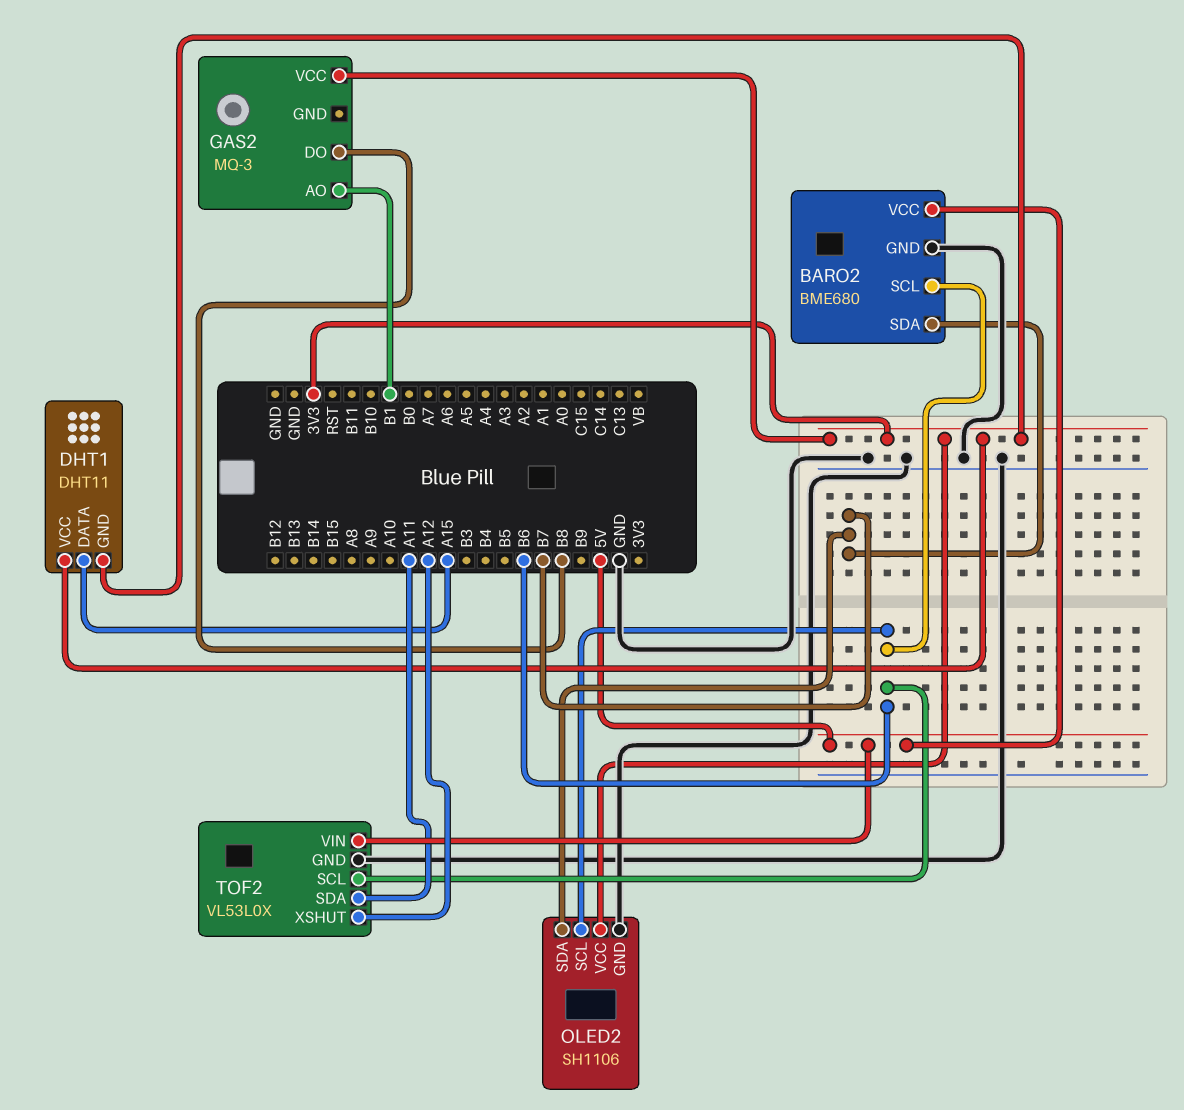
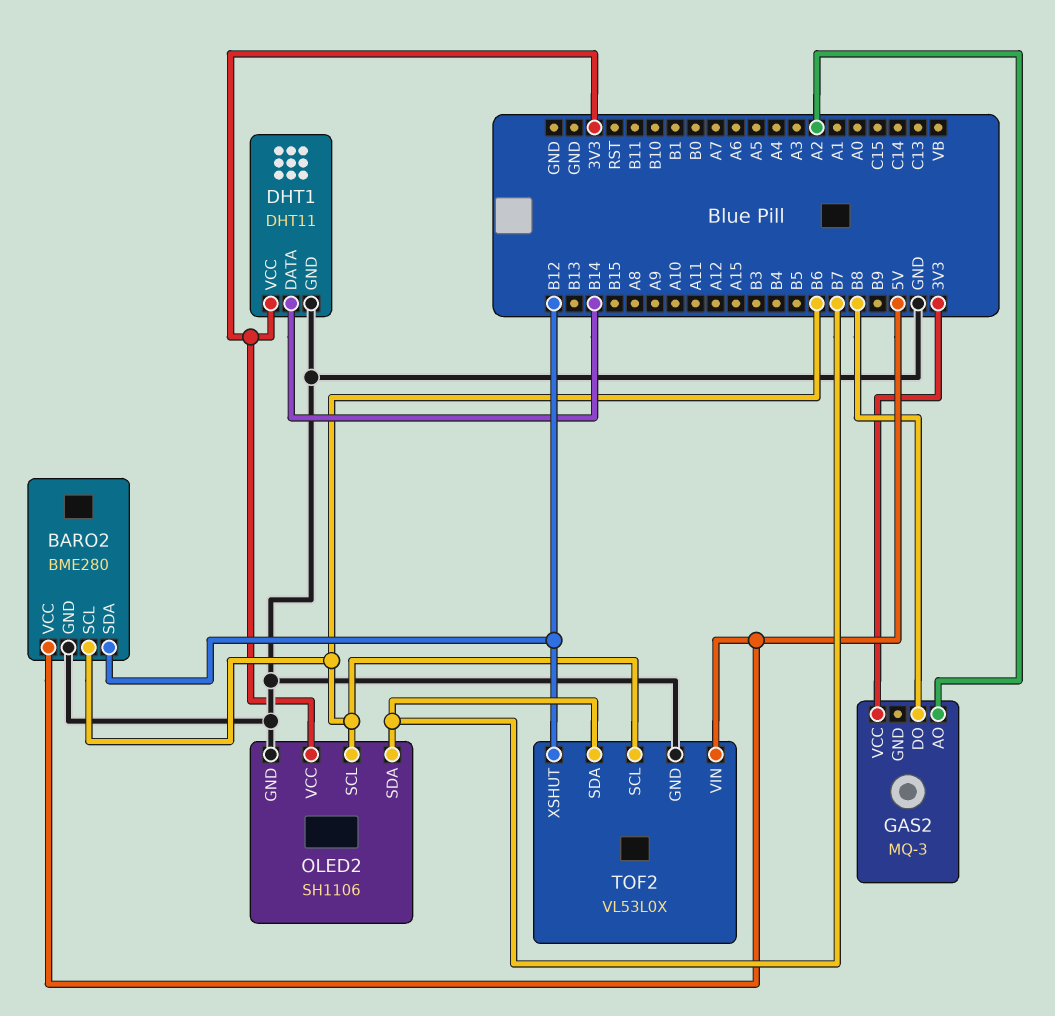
BARO2: BME680 -> BME280
BARO2 pin SDA: B7 -> B12
DHT1 pin DATA: A15 -> B14
DHT1 pin GND: 3V3 -> GND
GAS2 pin AO: B1 -> A2
TOF2 pin SDA: A11 -> B7
TOF2 pin XSHUT: A12 -> B12

